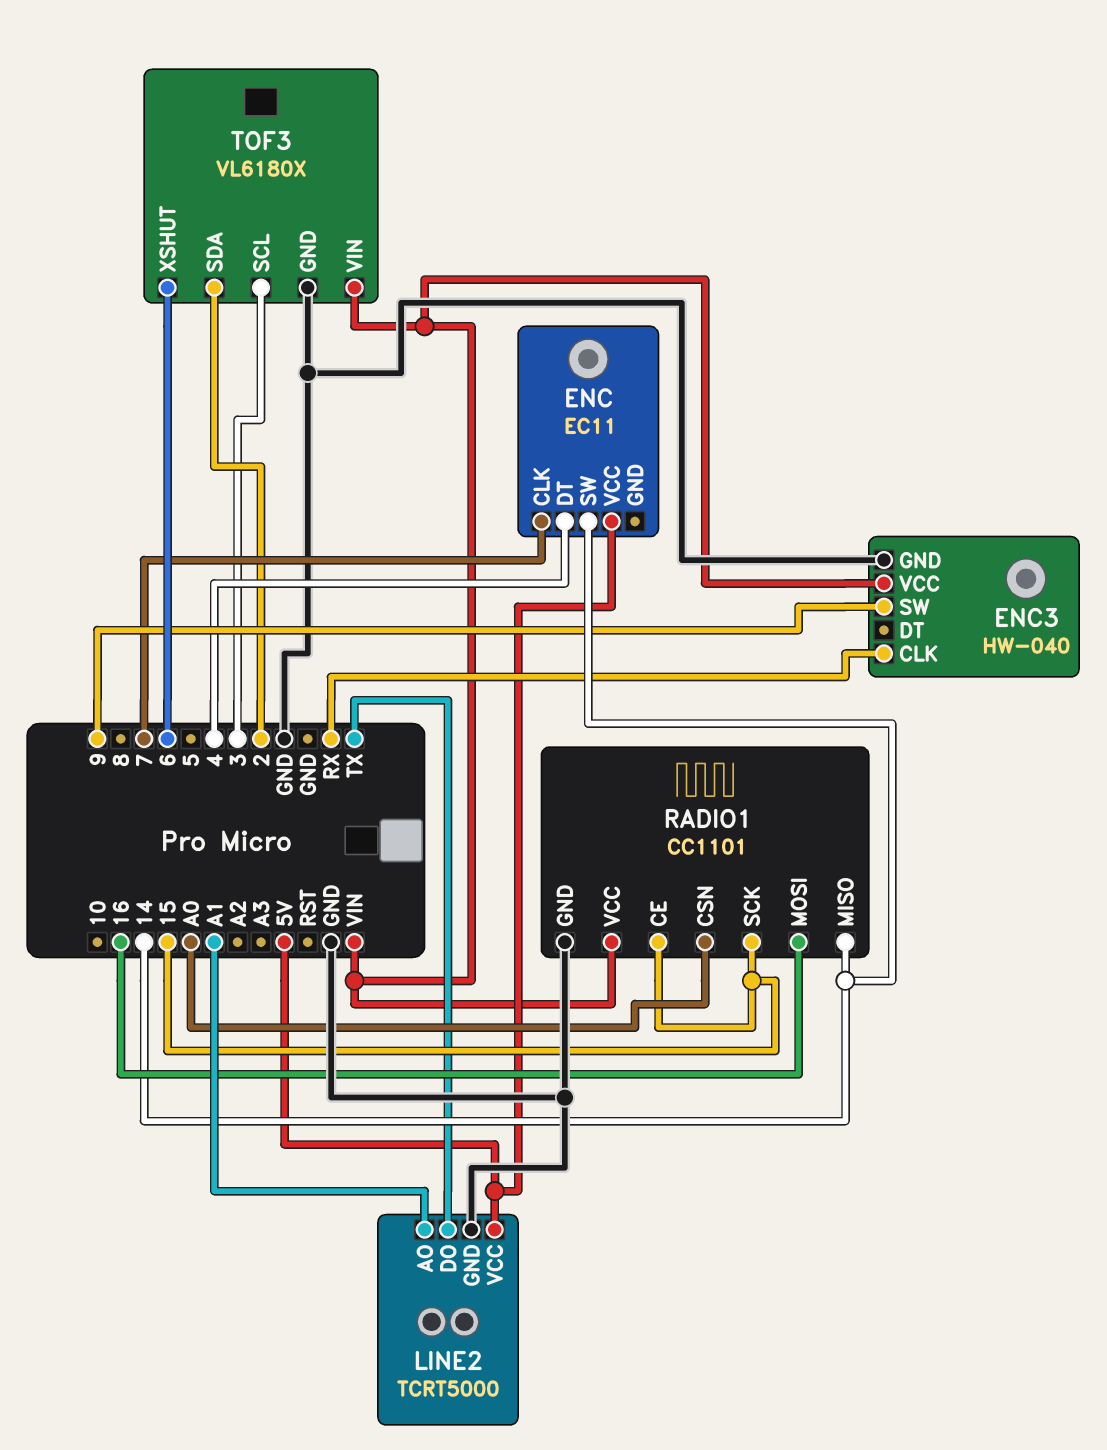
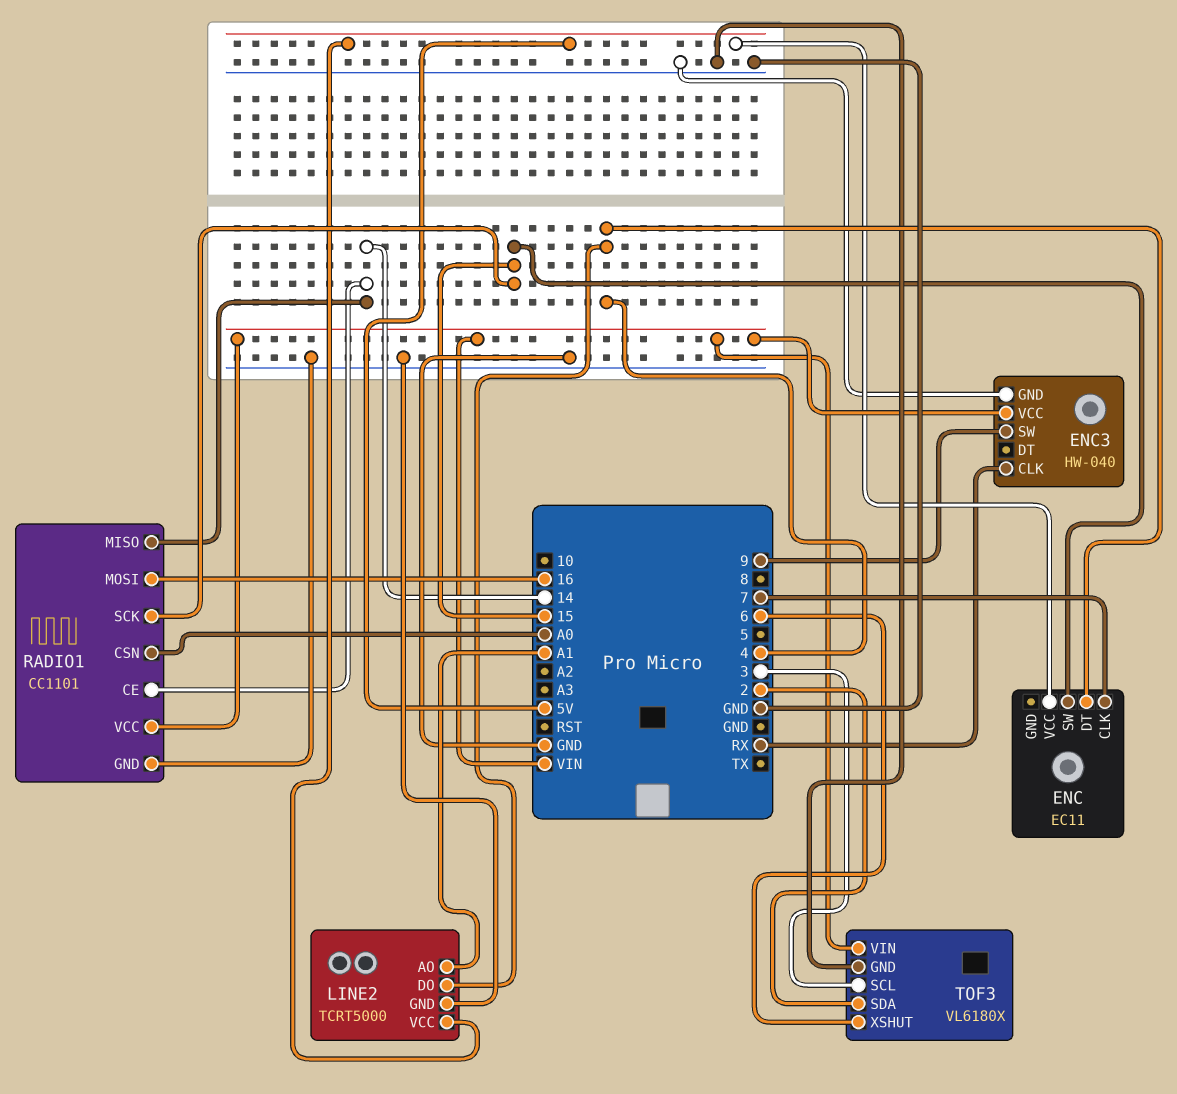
ENC pin SW: 14 -> 15
LINE2 pin DO: TX -> 4
RADIO1 pin CE: 15 -> 14

